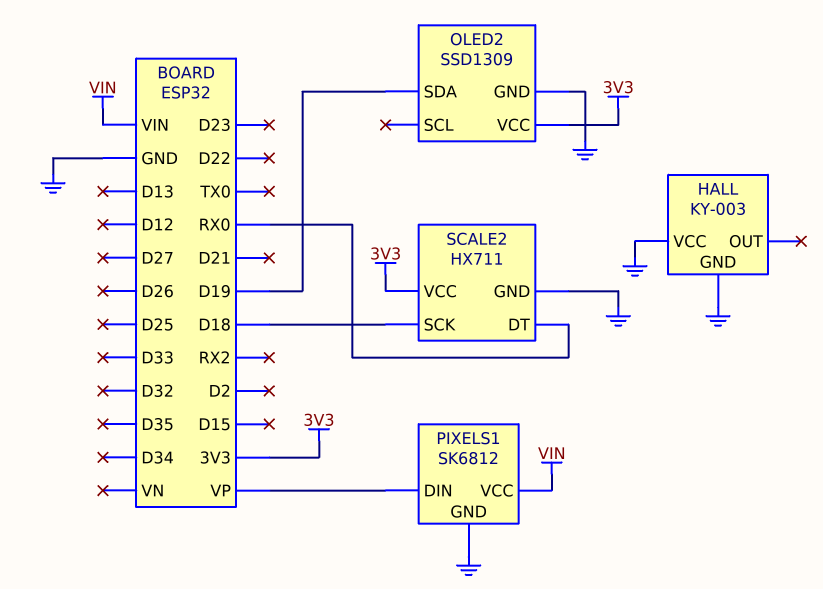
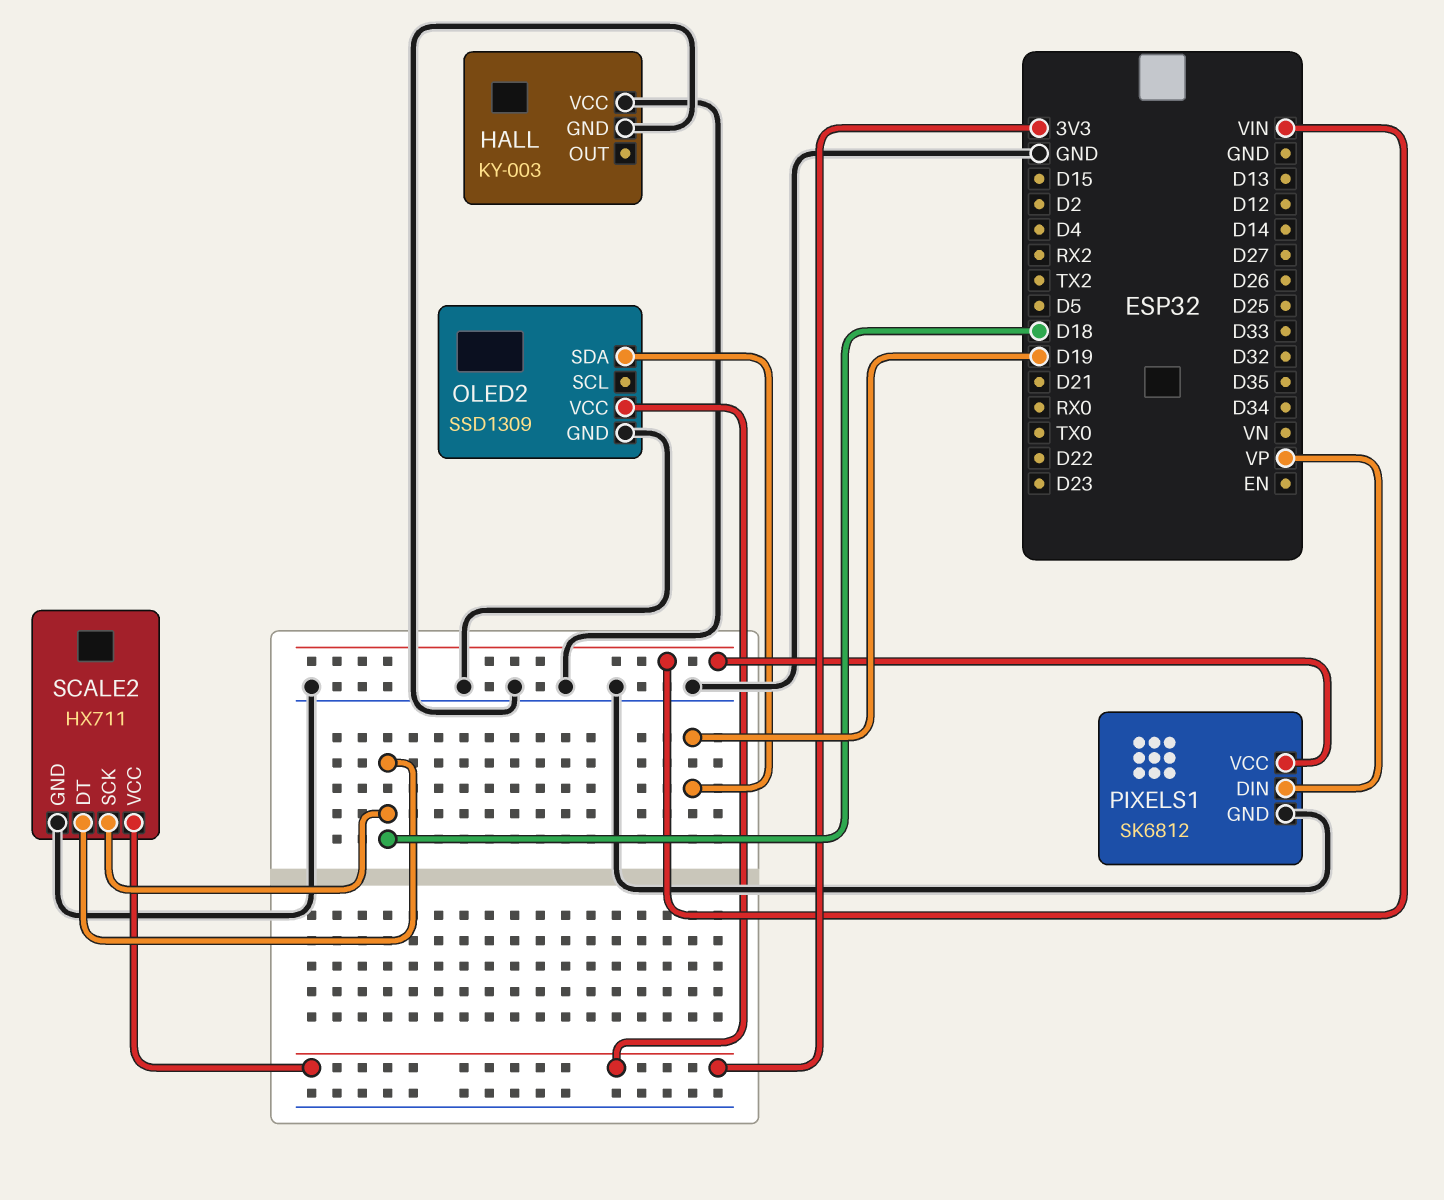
SCALE2 pin DT: RX0 -> D18

